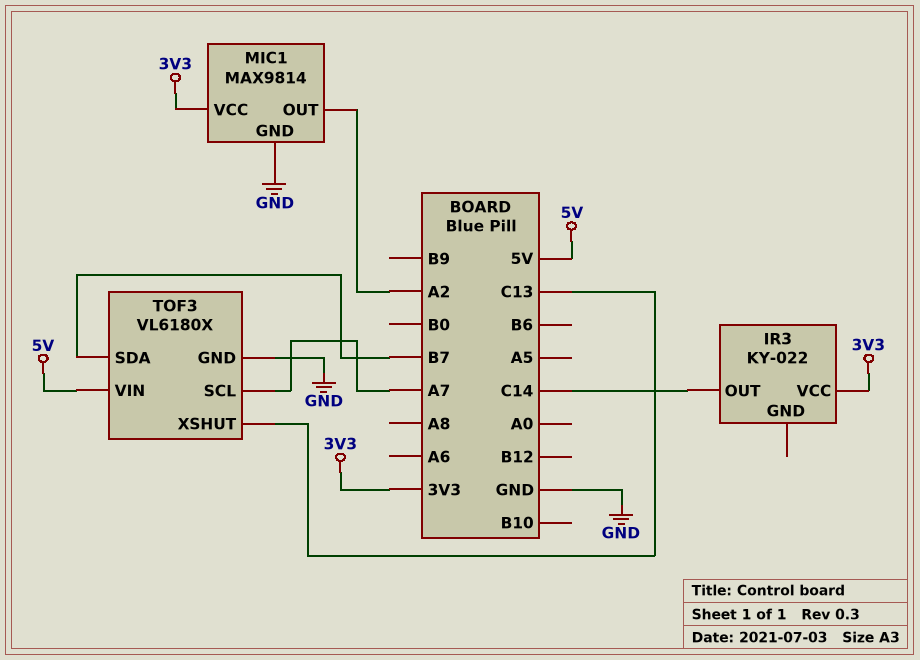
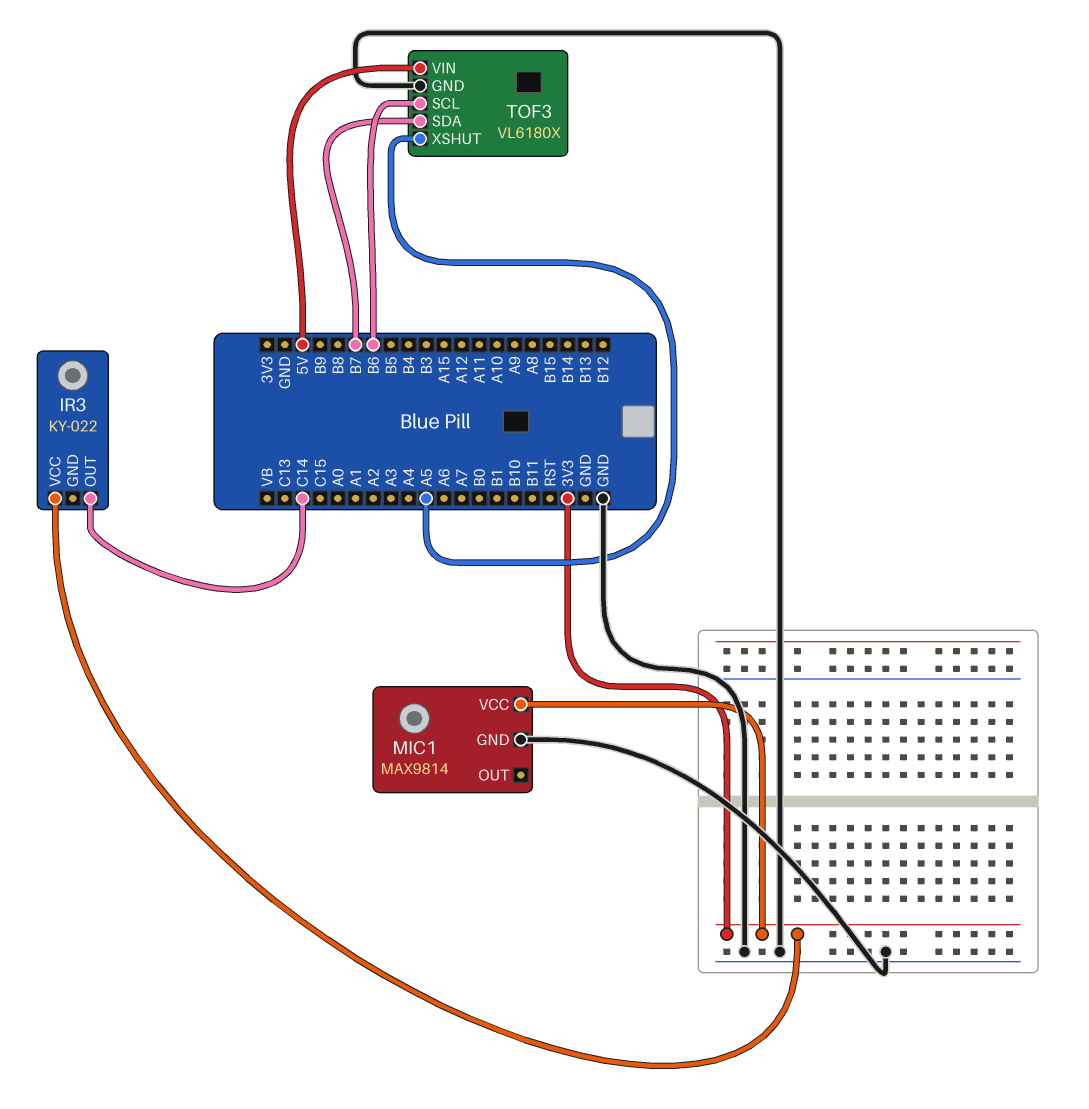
MIC1 pin OUT: A2 -> none
TOF3 pin SCL: A7 -> B6
TOF3 pin XSHUT: C13 -> A5

